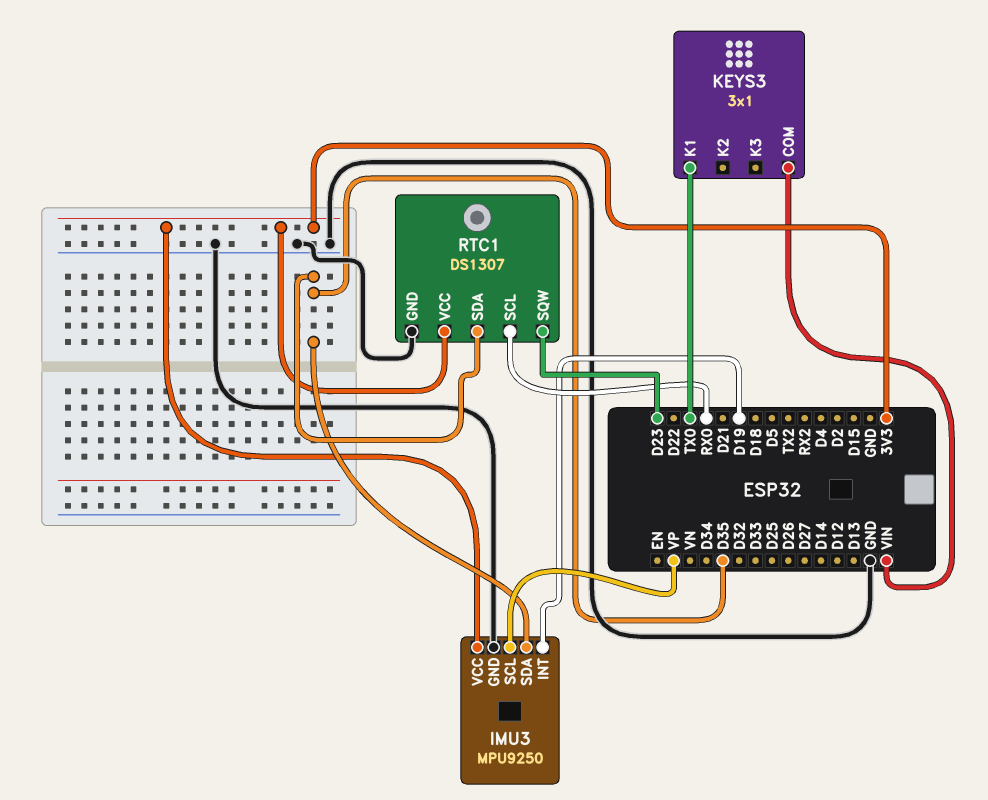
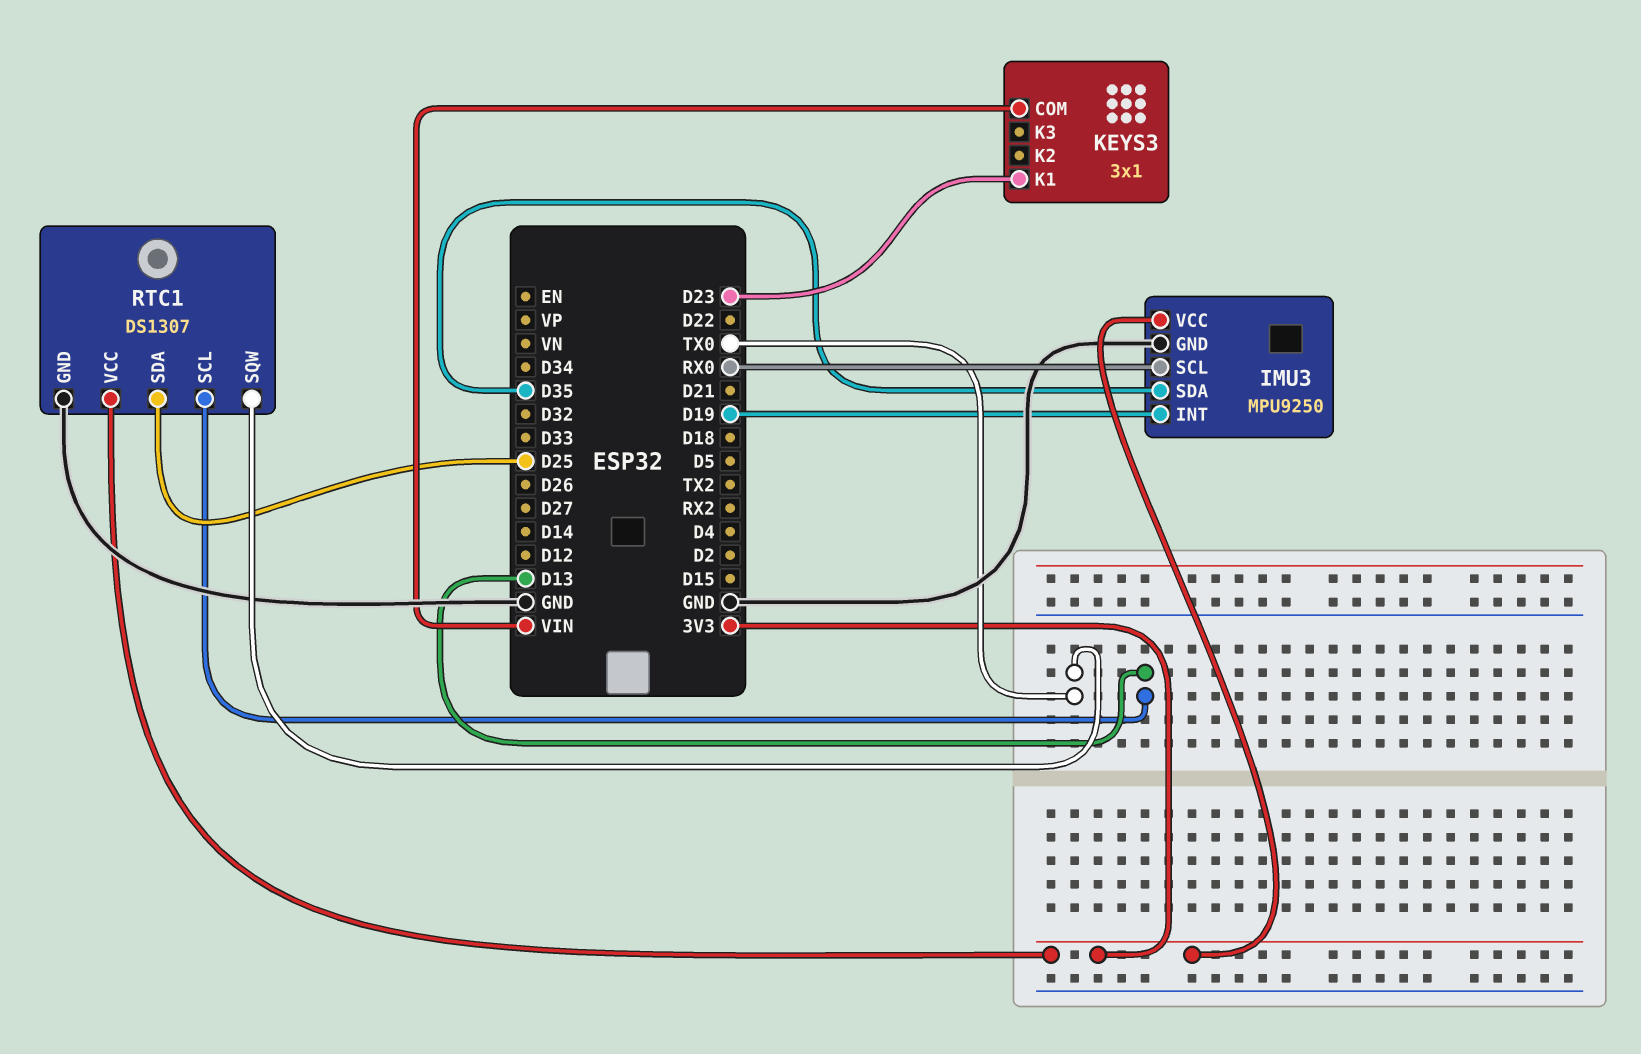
IMU3 pin SCL: VP -> RX0
KEYS3 pin K1: TX0 -> D23
RTC1 pin SCL: RX0 -> D13
RTC1 pin SDA: D35 -> D25
RTC1 pin SQW: D23 -> TX0

